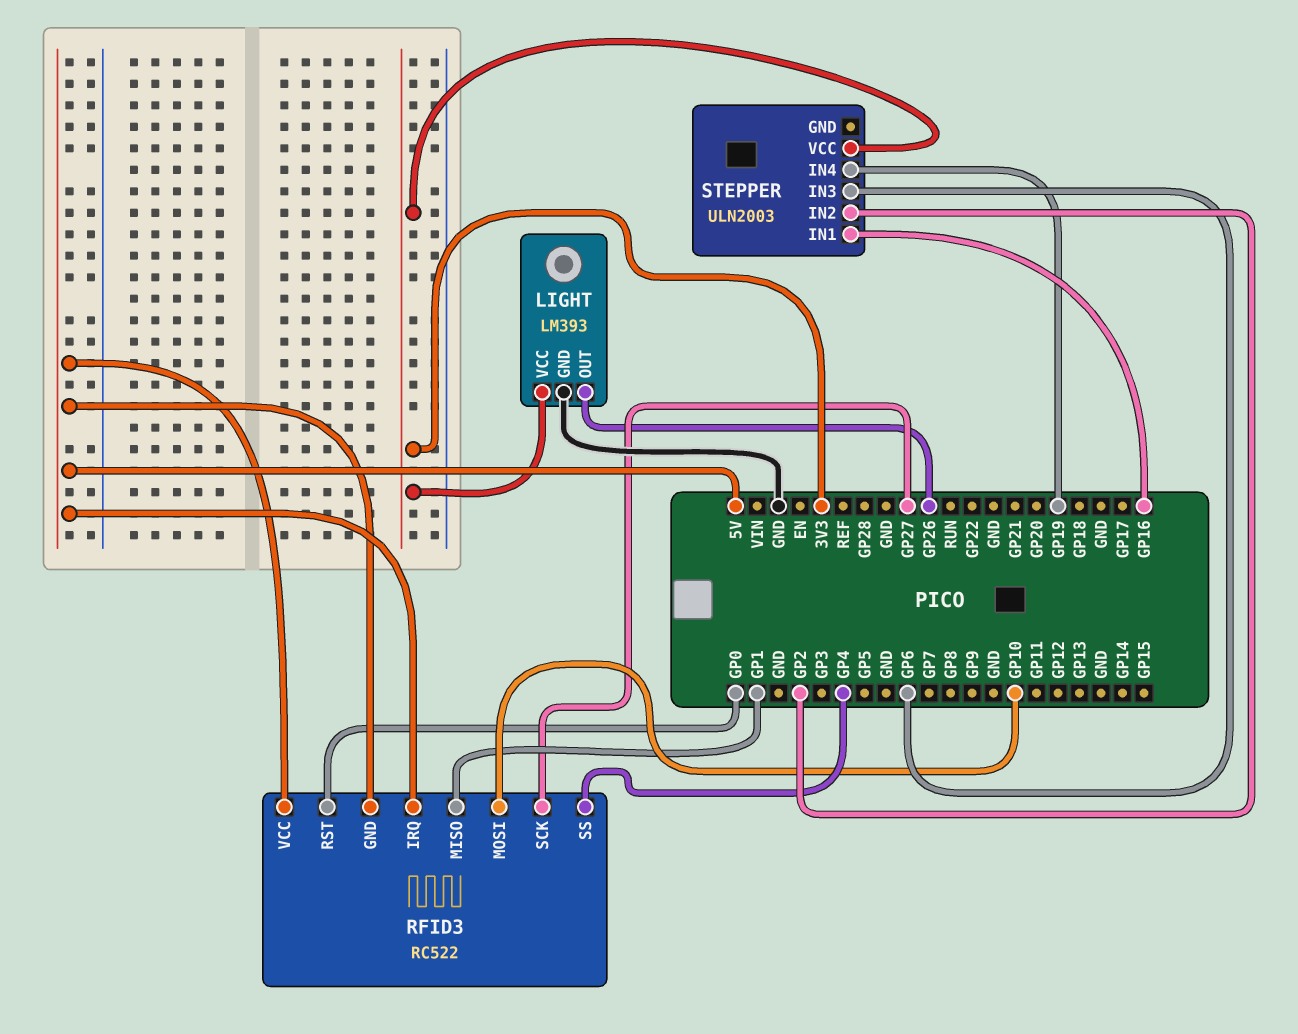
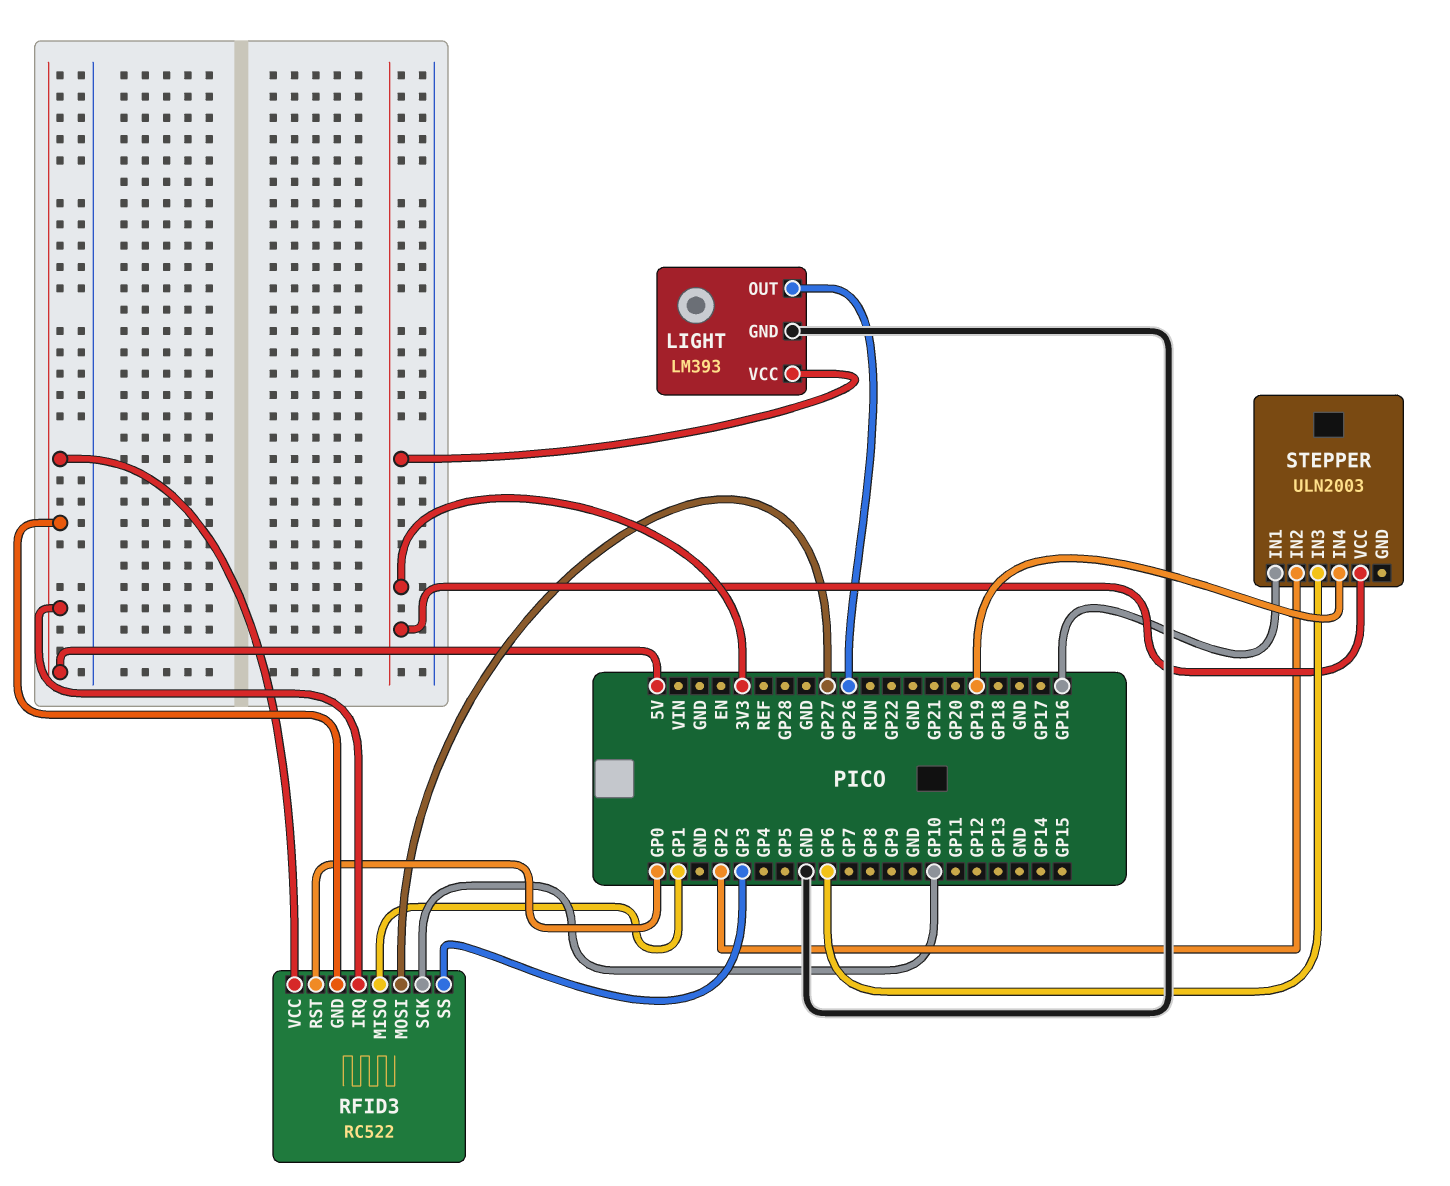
RFID3 pin MOSI: GP10 -> GP27
RFID3 pin SCK: GP27 -> GP10
RFID3 pin SS: GP4 -> GP3

